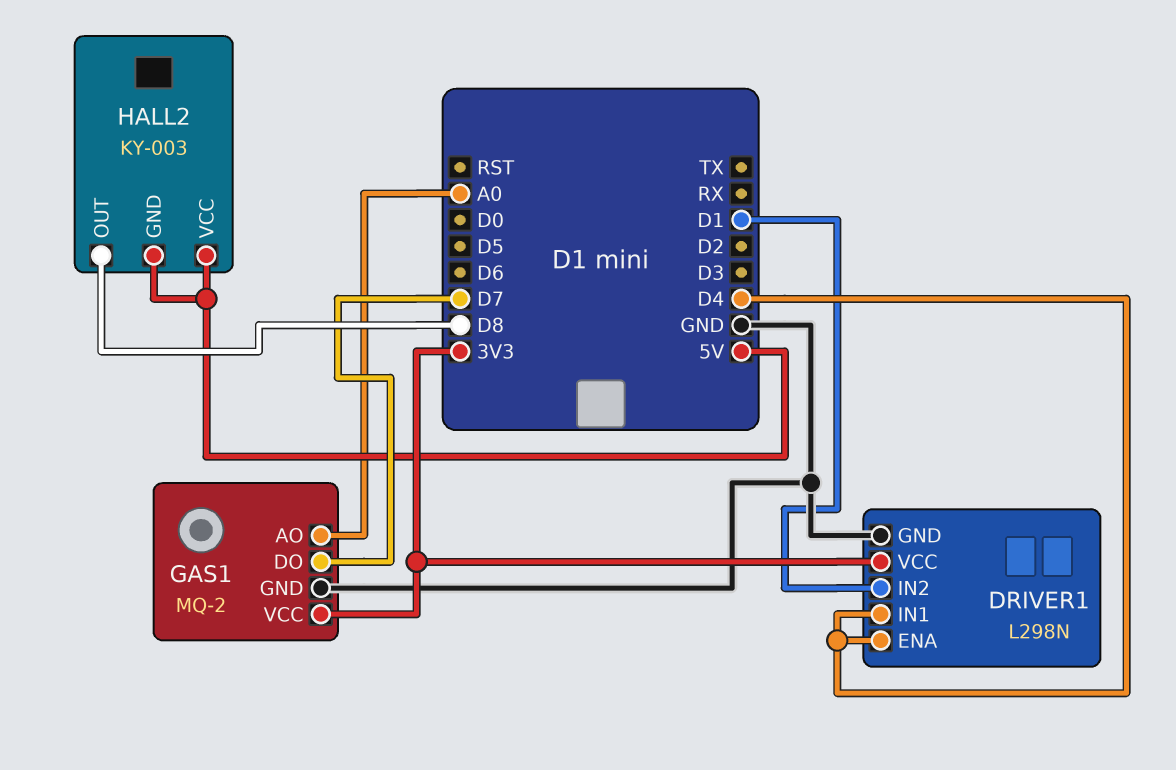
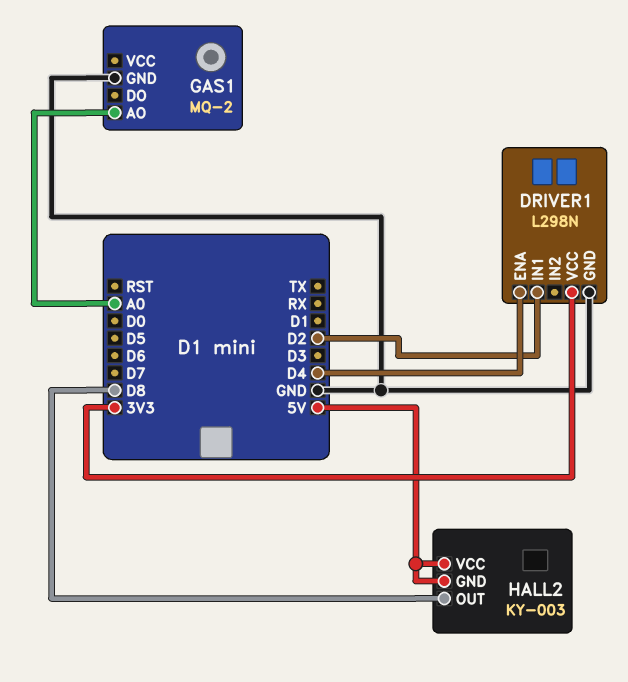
DRIVER1 pin IN1: D4 -> D2
DRIVER1 pin IN2: D1 -> none
GAS1 pin DO: D7 -> none
GAS1 pin VCC: 3V3 -> none

